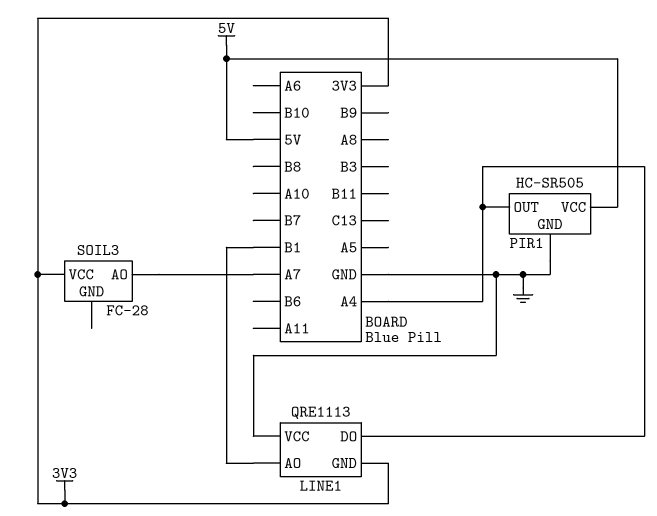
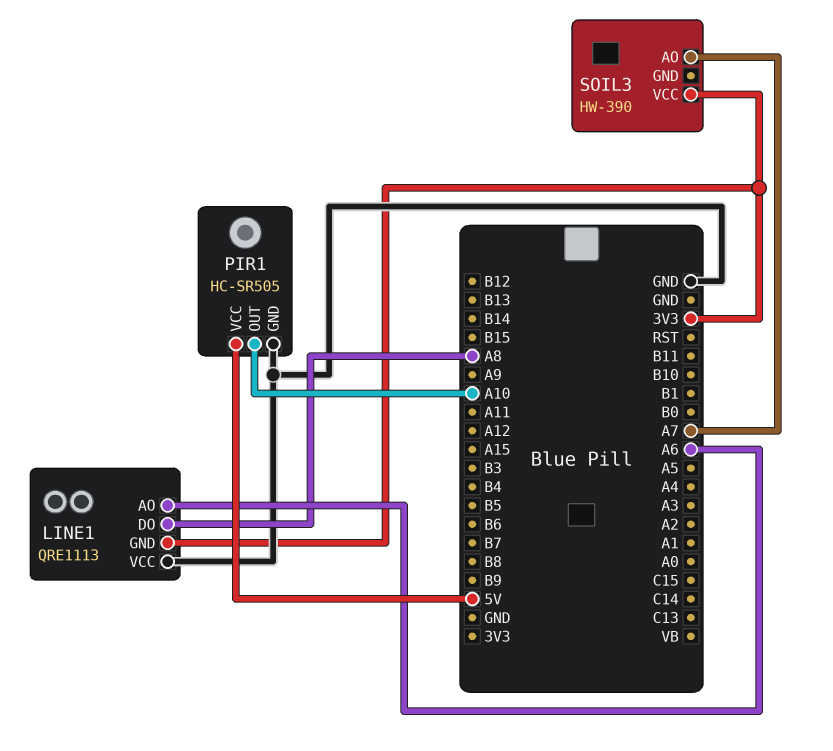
LINE1 pin AO: B1 -> A6
LINE1 pin DO: A4 -> A8
PIR1 pin OUT: A4 -> A10
SOIL3: FC-28 -> HW-390

